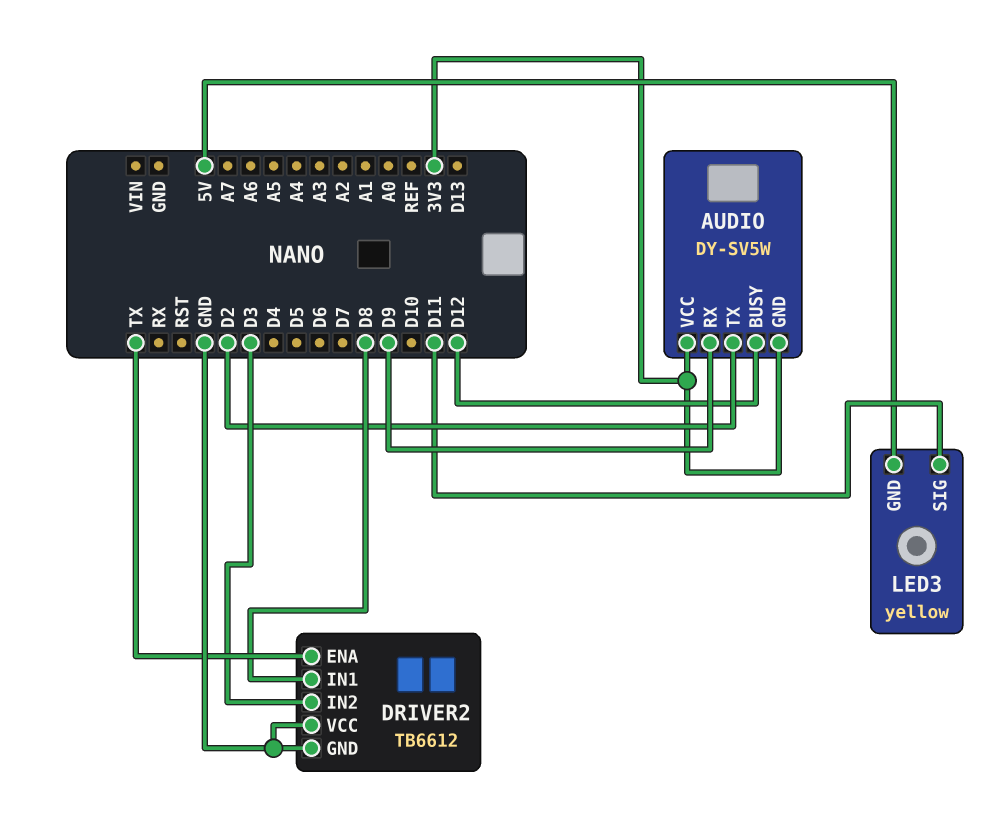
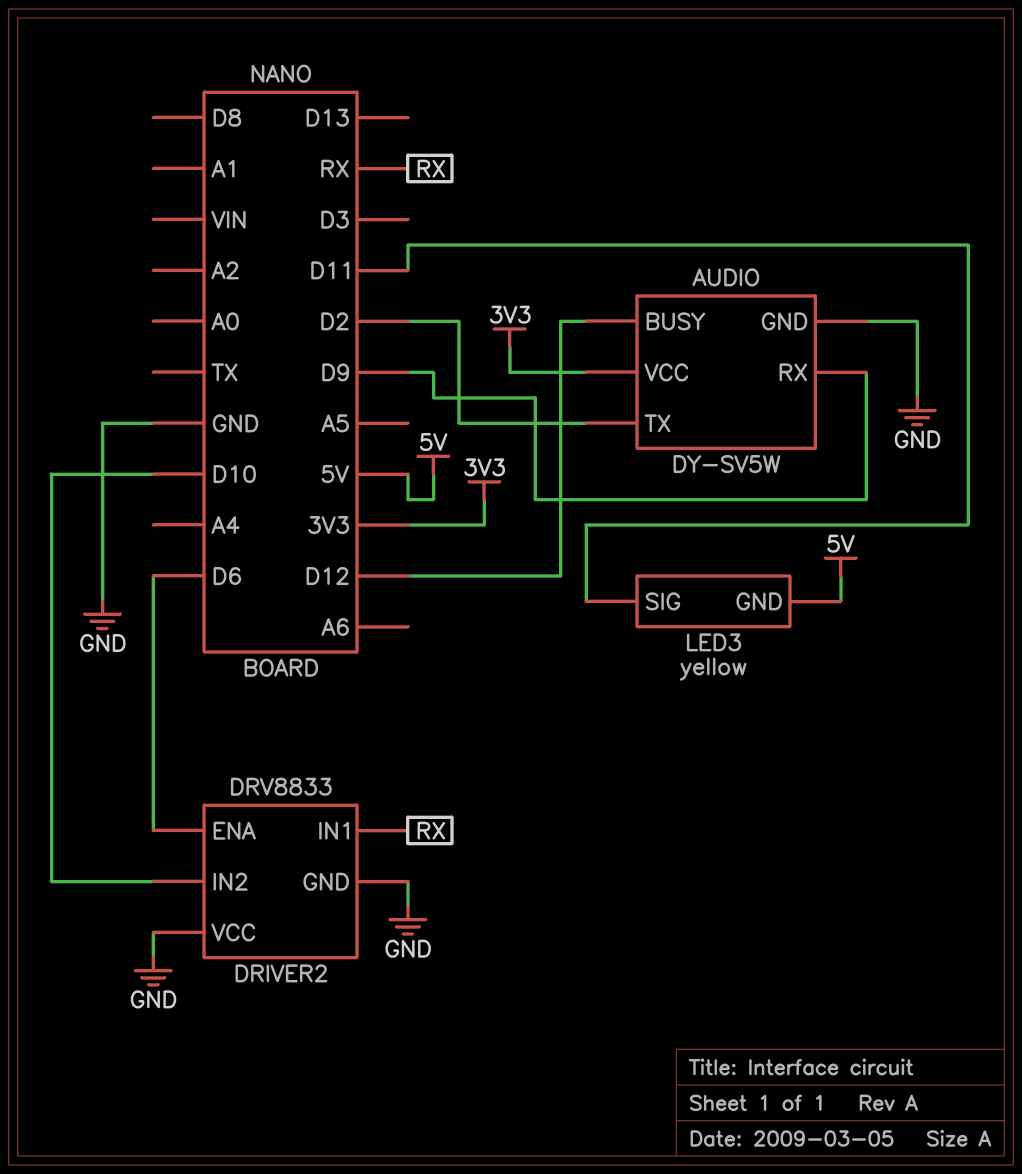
AUDIO pin GND: 3V3 -> GND
DRIVER2: TB6612 -> DRV8833
DRIVER2 pin ENA: TX -> D6
DRIVER2 pin IN1: D8 -> RX
DRIVER2 pin IN2: D3 -> D10

